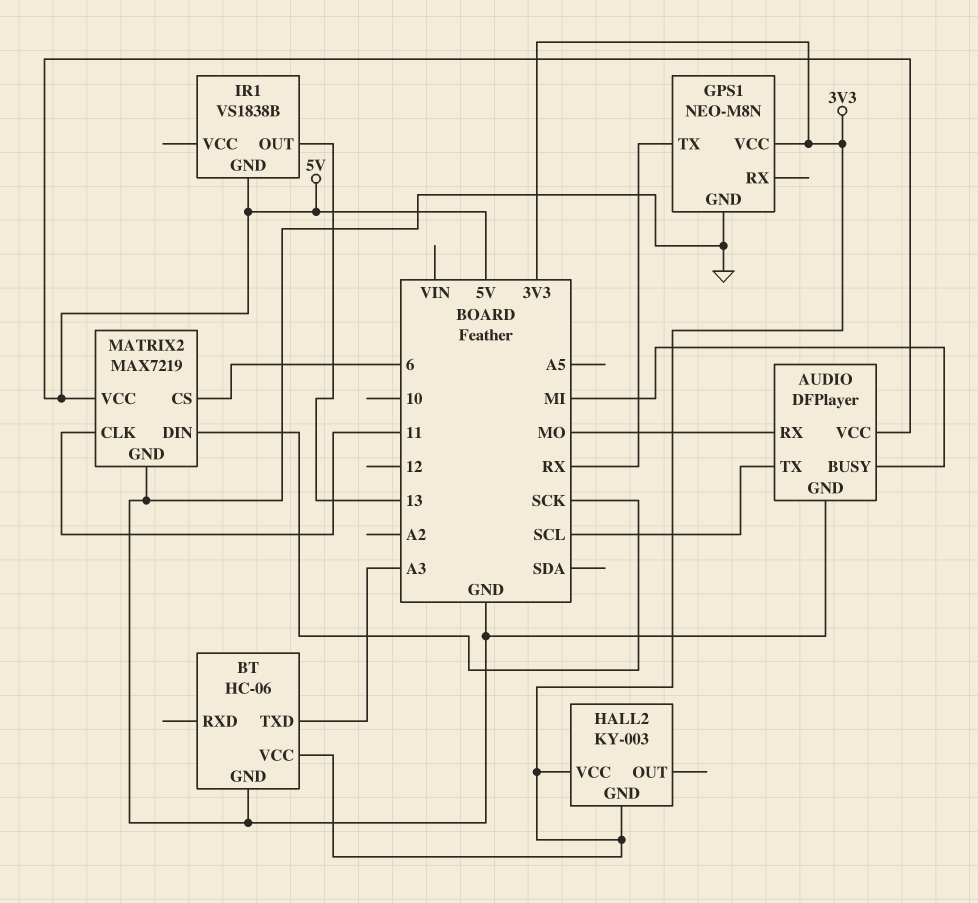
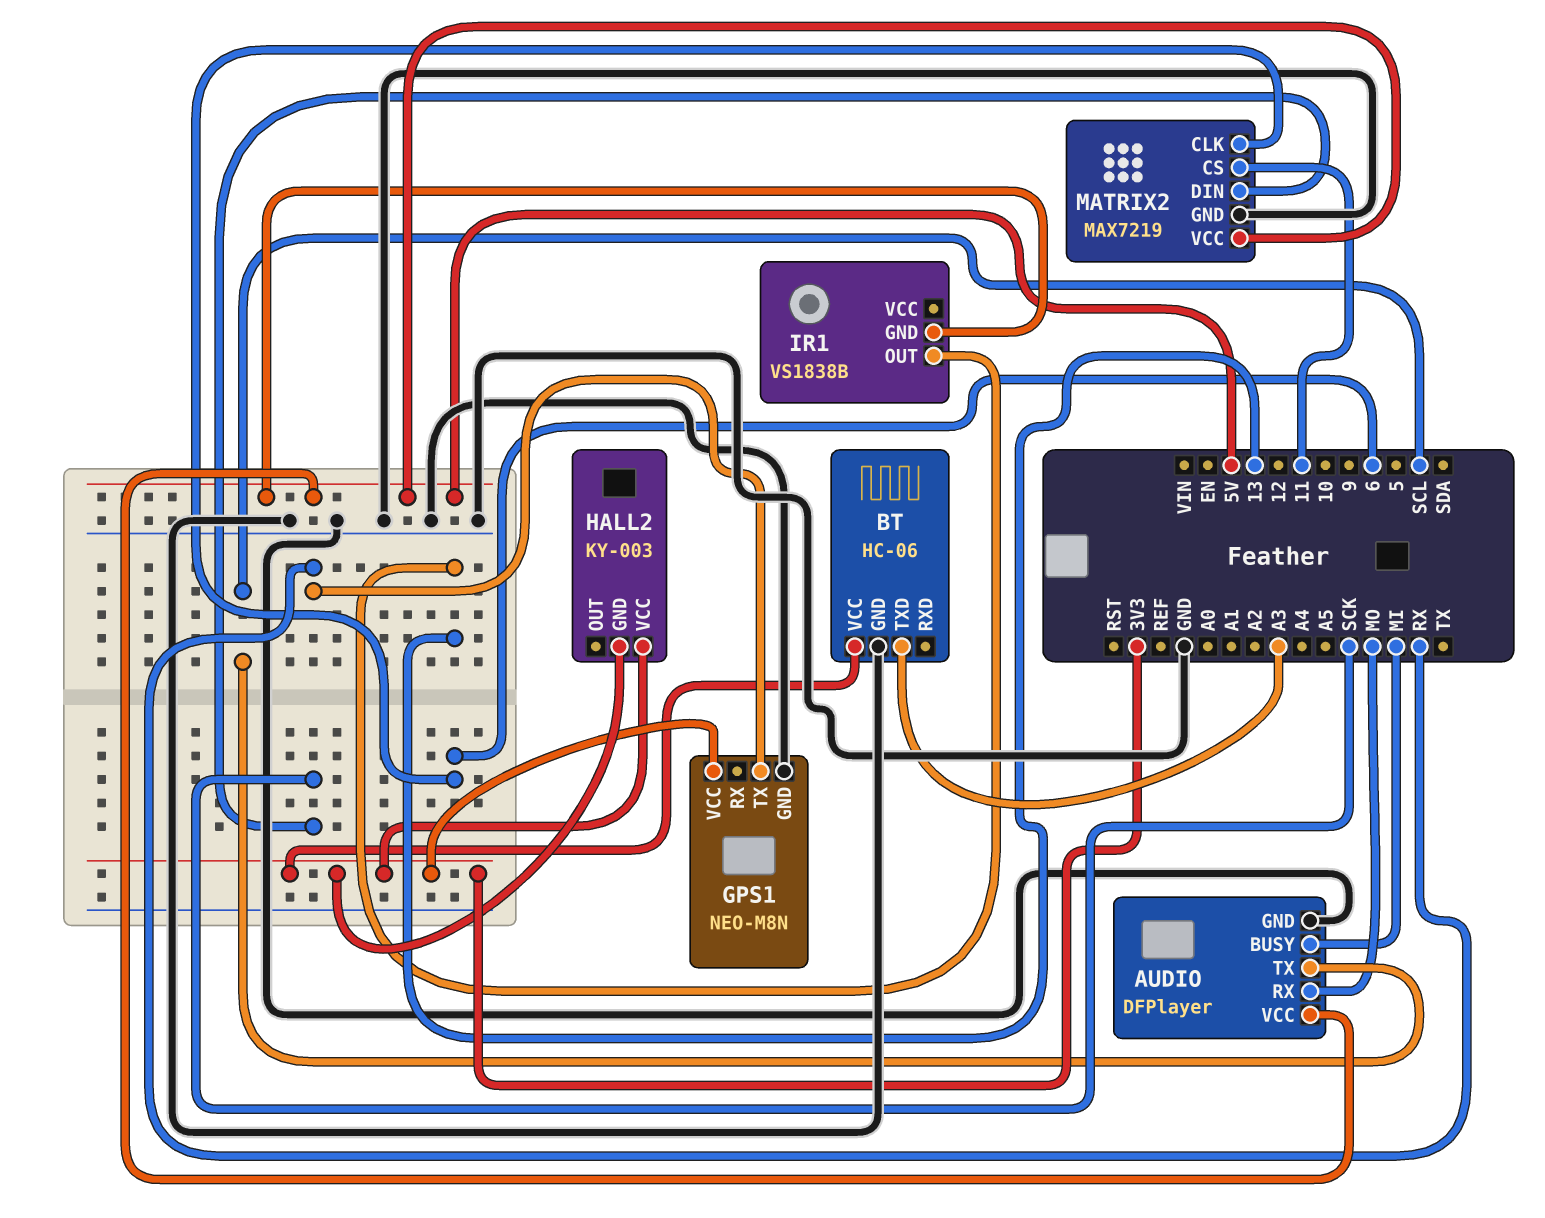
MATRIX2 pin CLK: 11 -> 6
MATRIX2 pin CS: 6 -> 11

